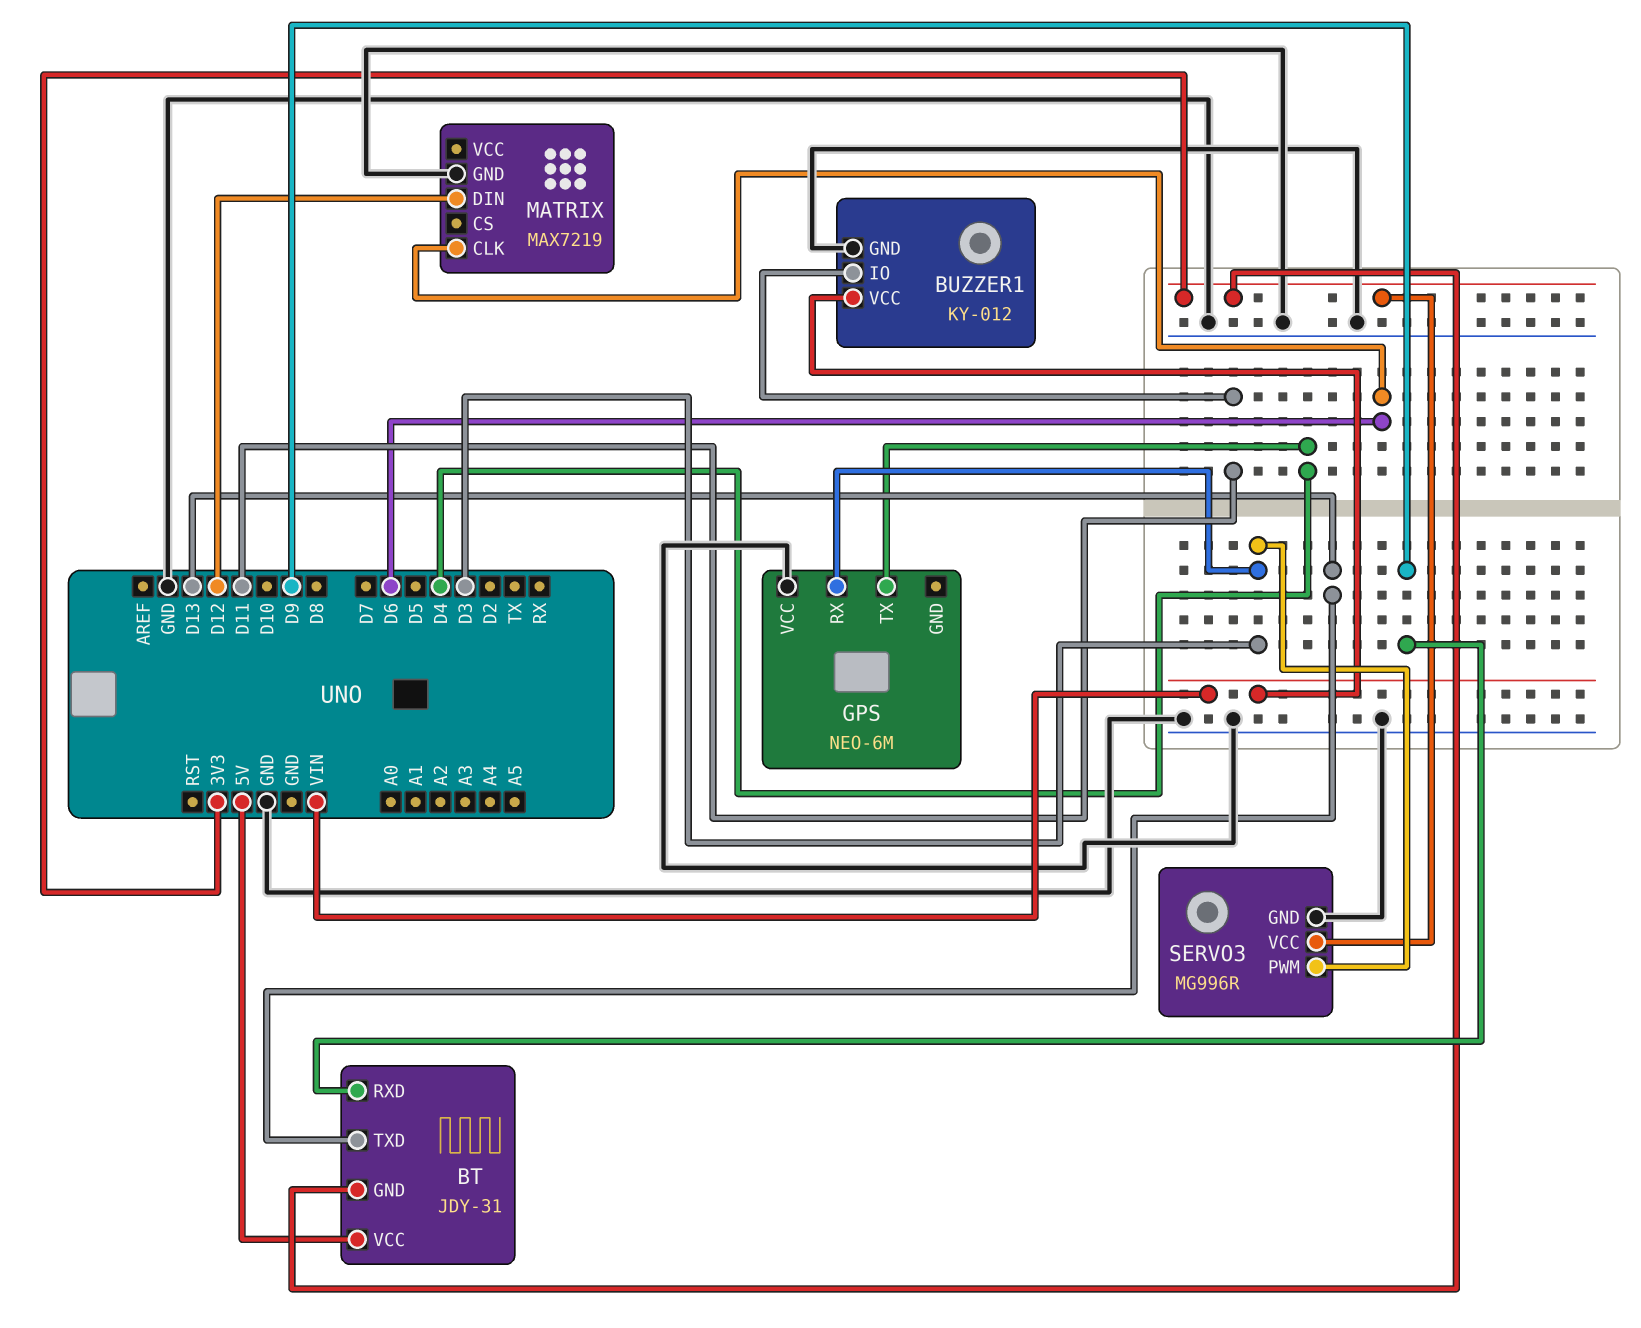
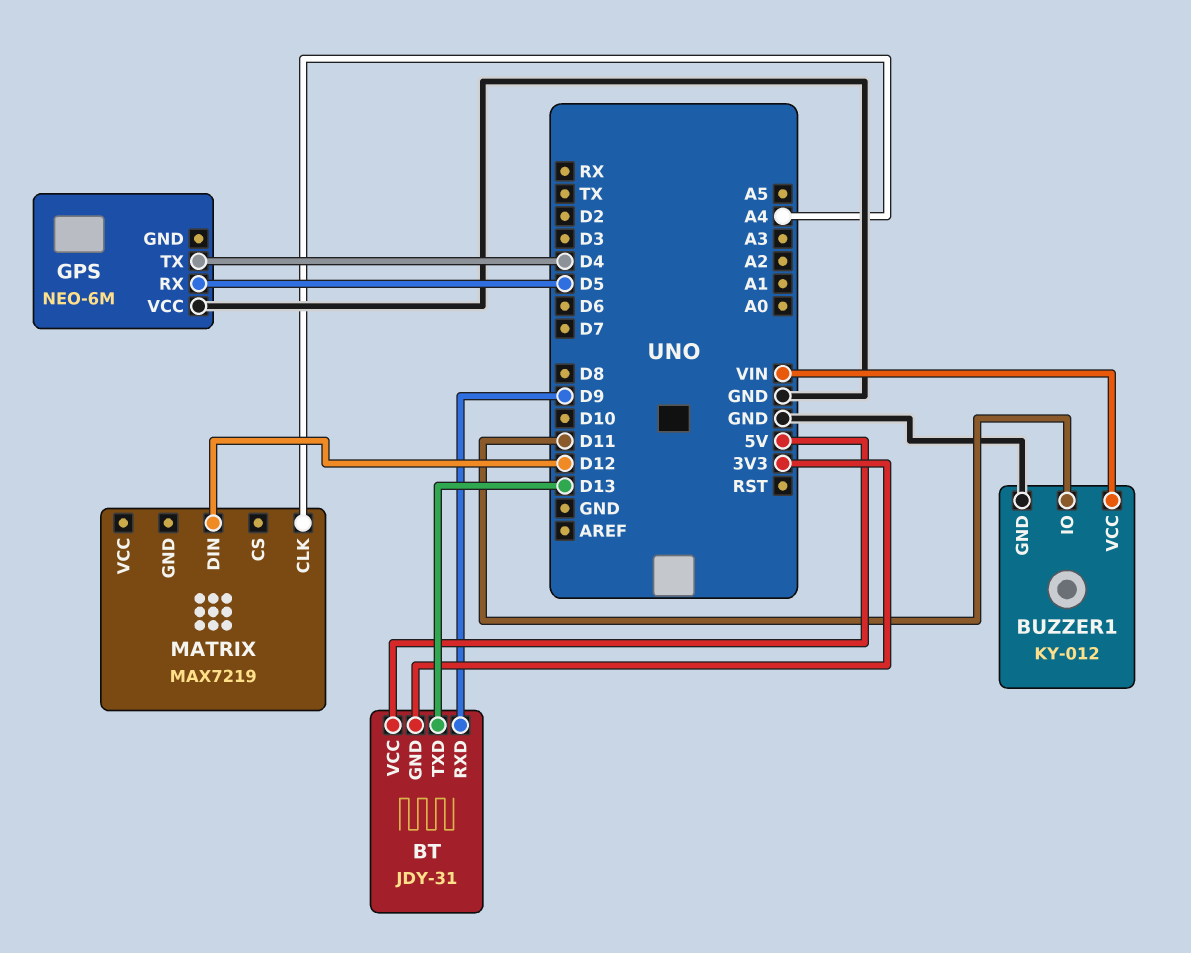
GPS pin RX: D3 -> D5
MATRIX pin CLK: D6 -> A4
MATRIX pin GND: GND -> none
SERVO3: MG996R -> none
SERVO3 pin GND: GND -> none
SERVO3 pin PWM: D3 -> none
SERVO3 pin VCC: 3V3 -> none

